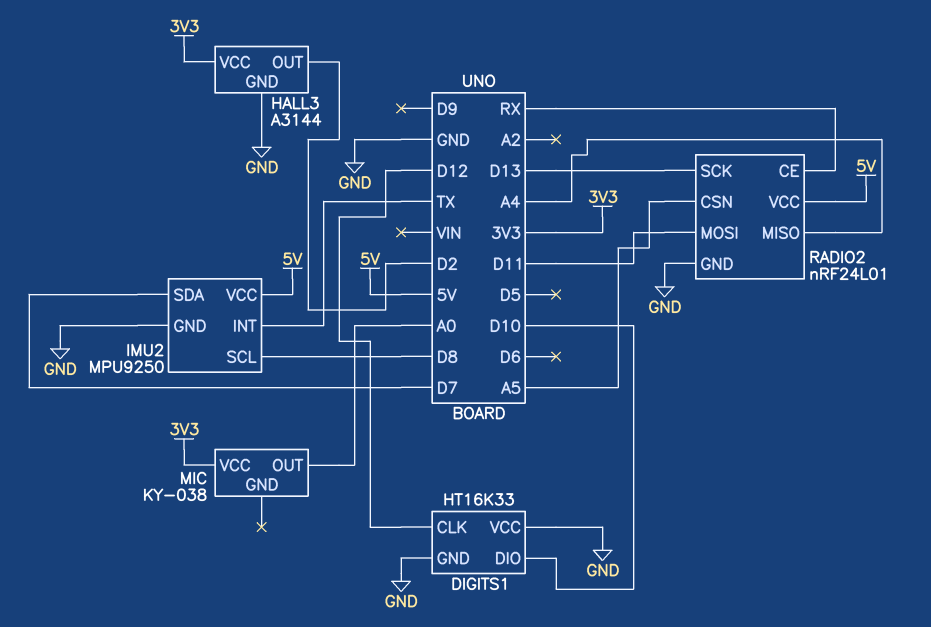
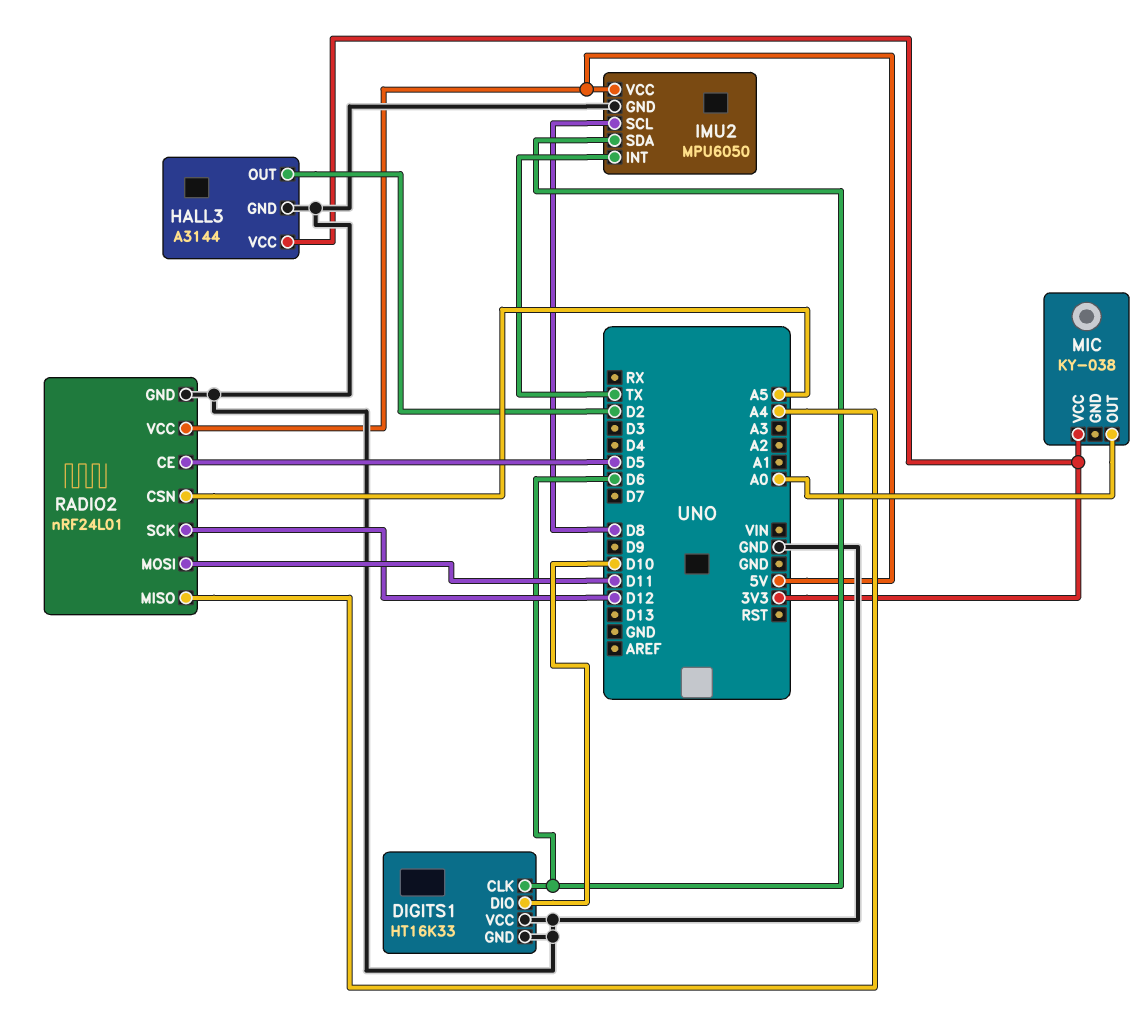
DIGITS1 pin CLK: D12 -> D6
IMU2: MPU9250 -> MPU6050
IMU2 pin SDA: D7 -> D6
RADIO2 pin CE: RX -> D5
RADIO2 pin SCK: D13 -> D12

